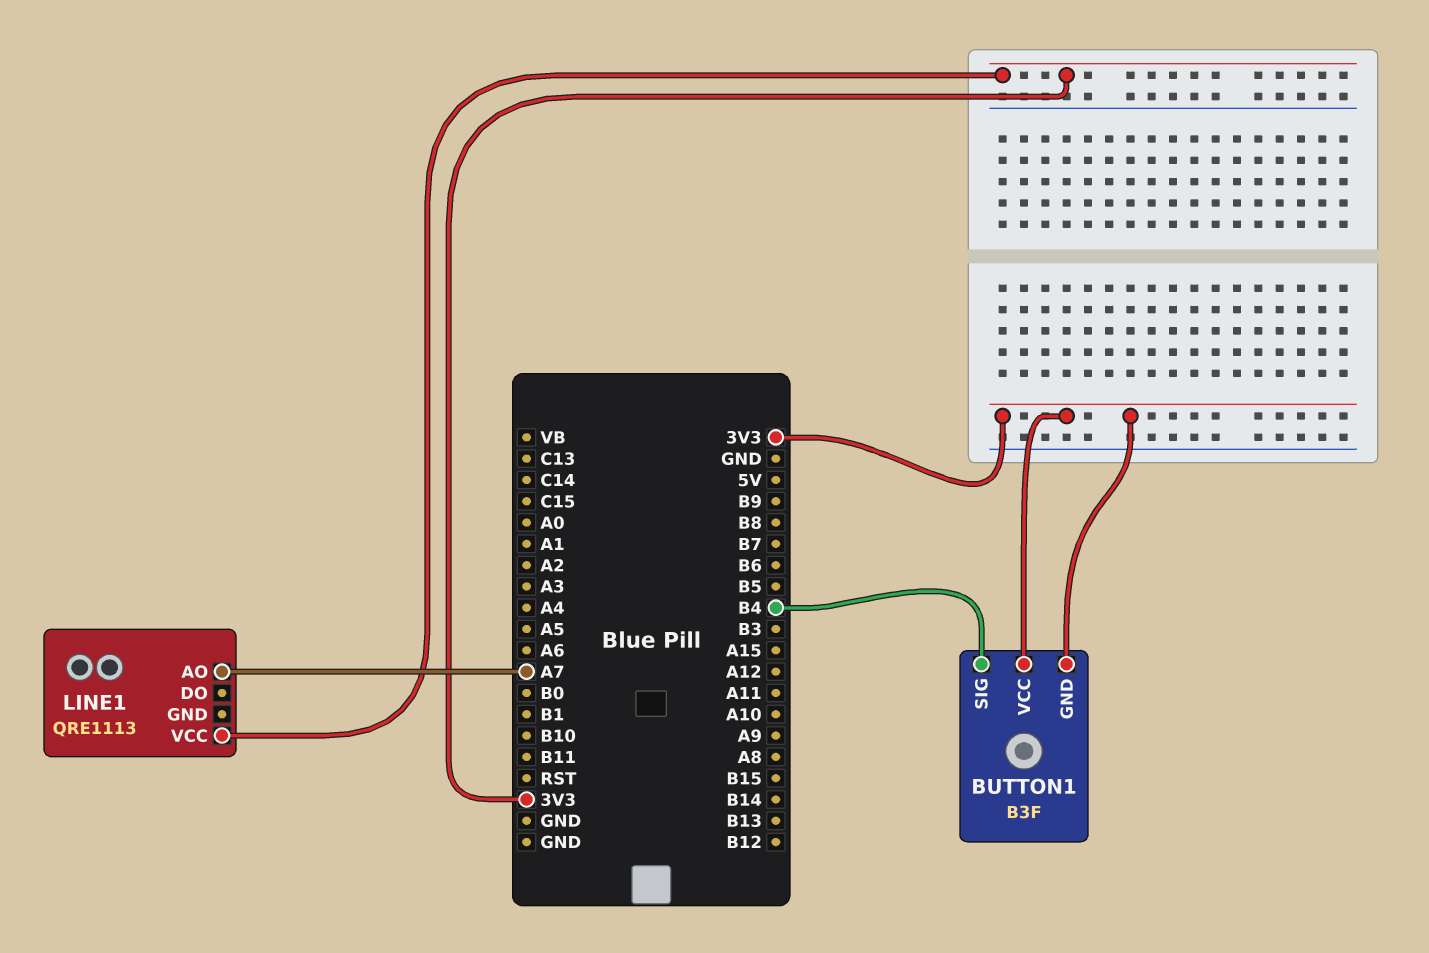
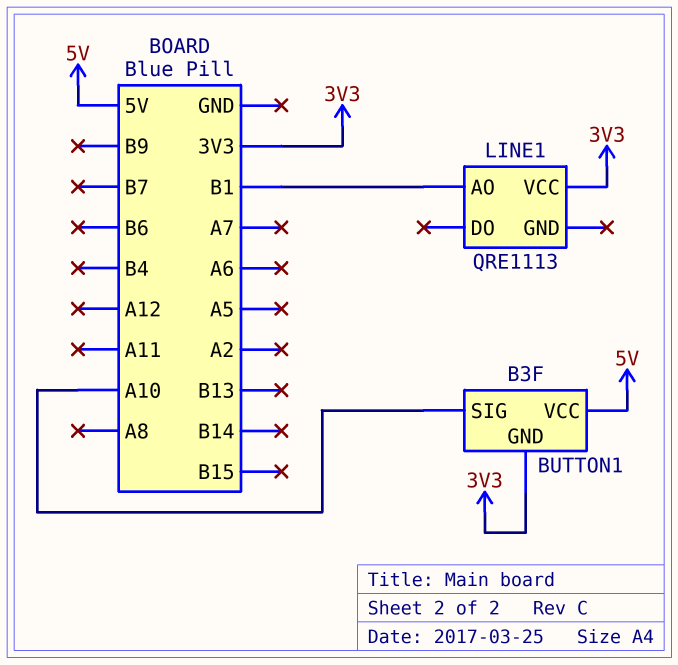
BUTTON1 pin SIG: B4 -> A10
BUTTON1 pin VCC: 3V3 -> 5V
LINE1 pin AO: A7 -> B1

